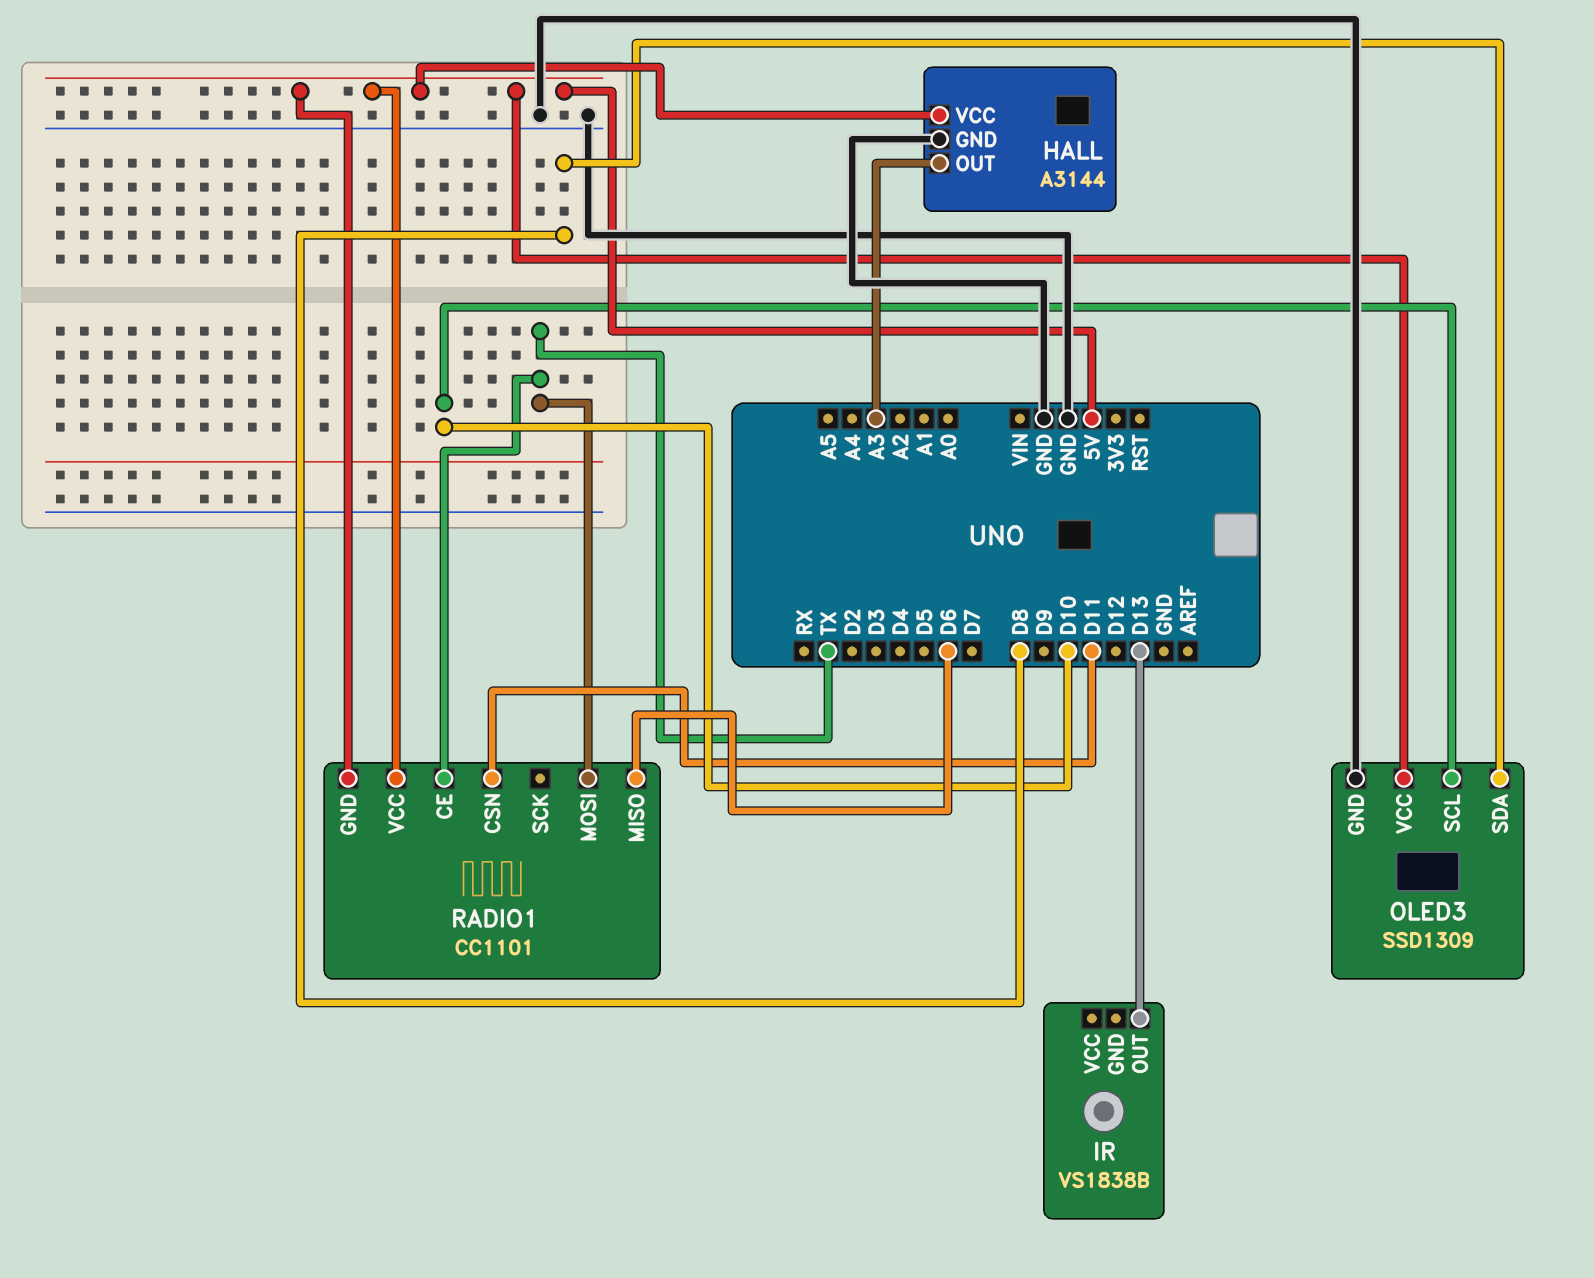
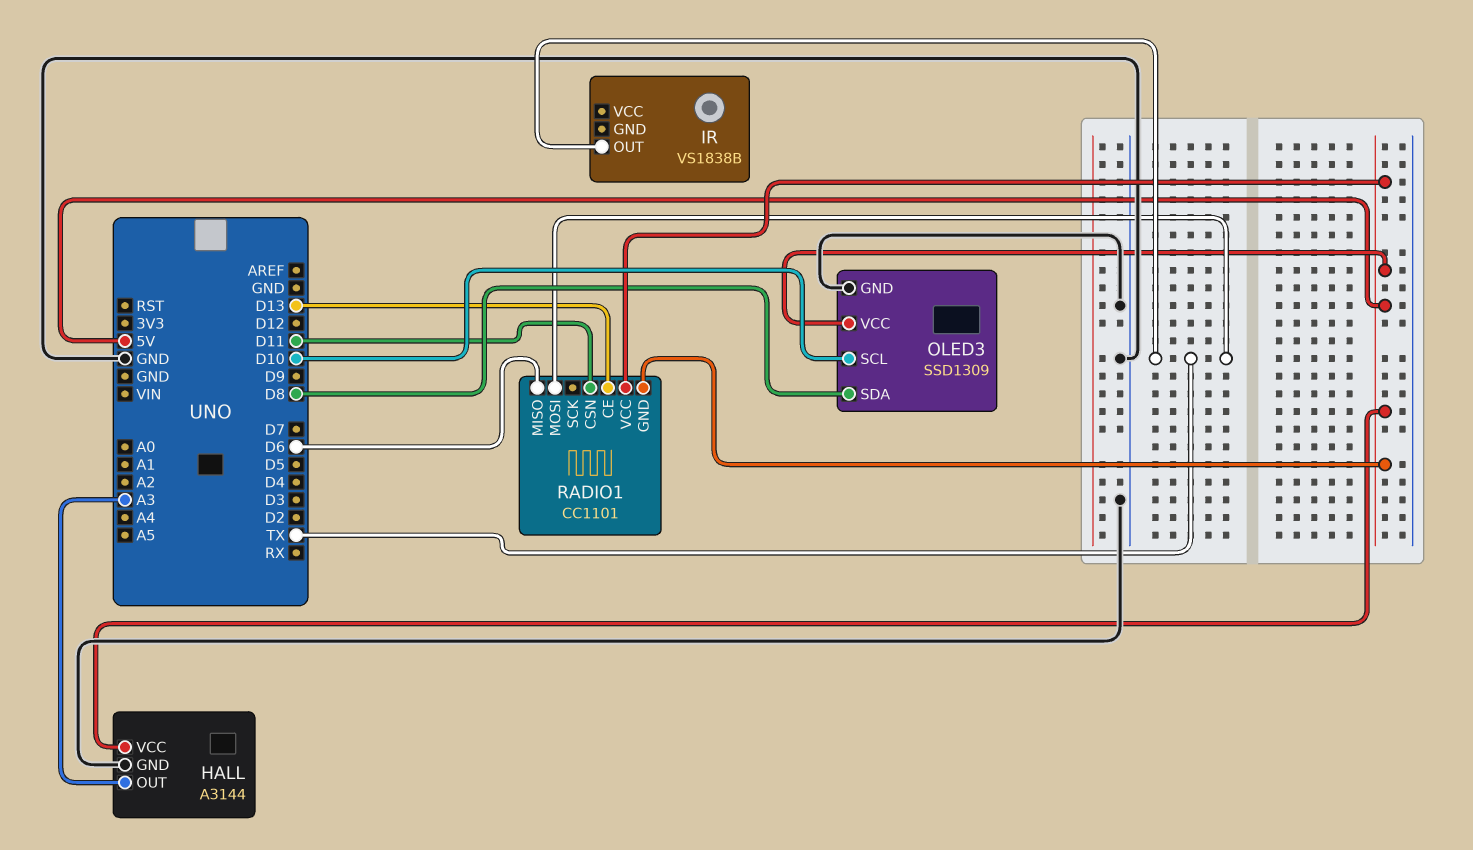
IR pin OUT: D13 -> TX
RADIO1 pin CE: TX -> D13

